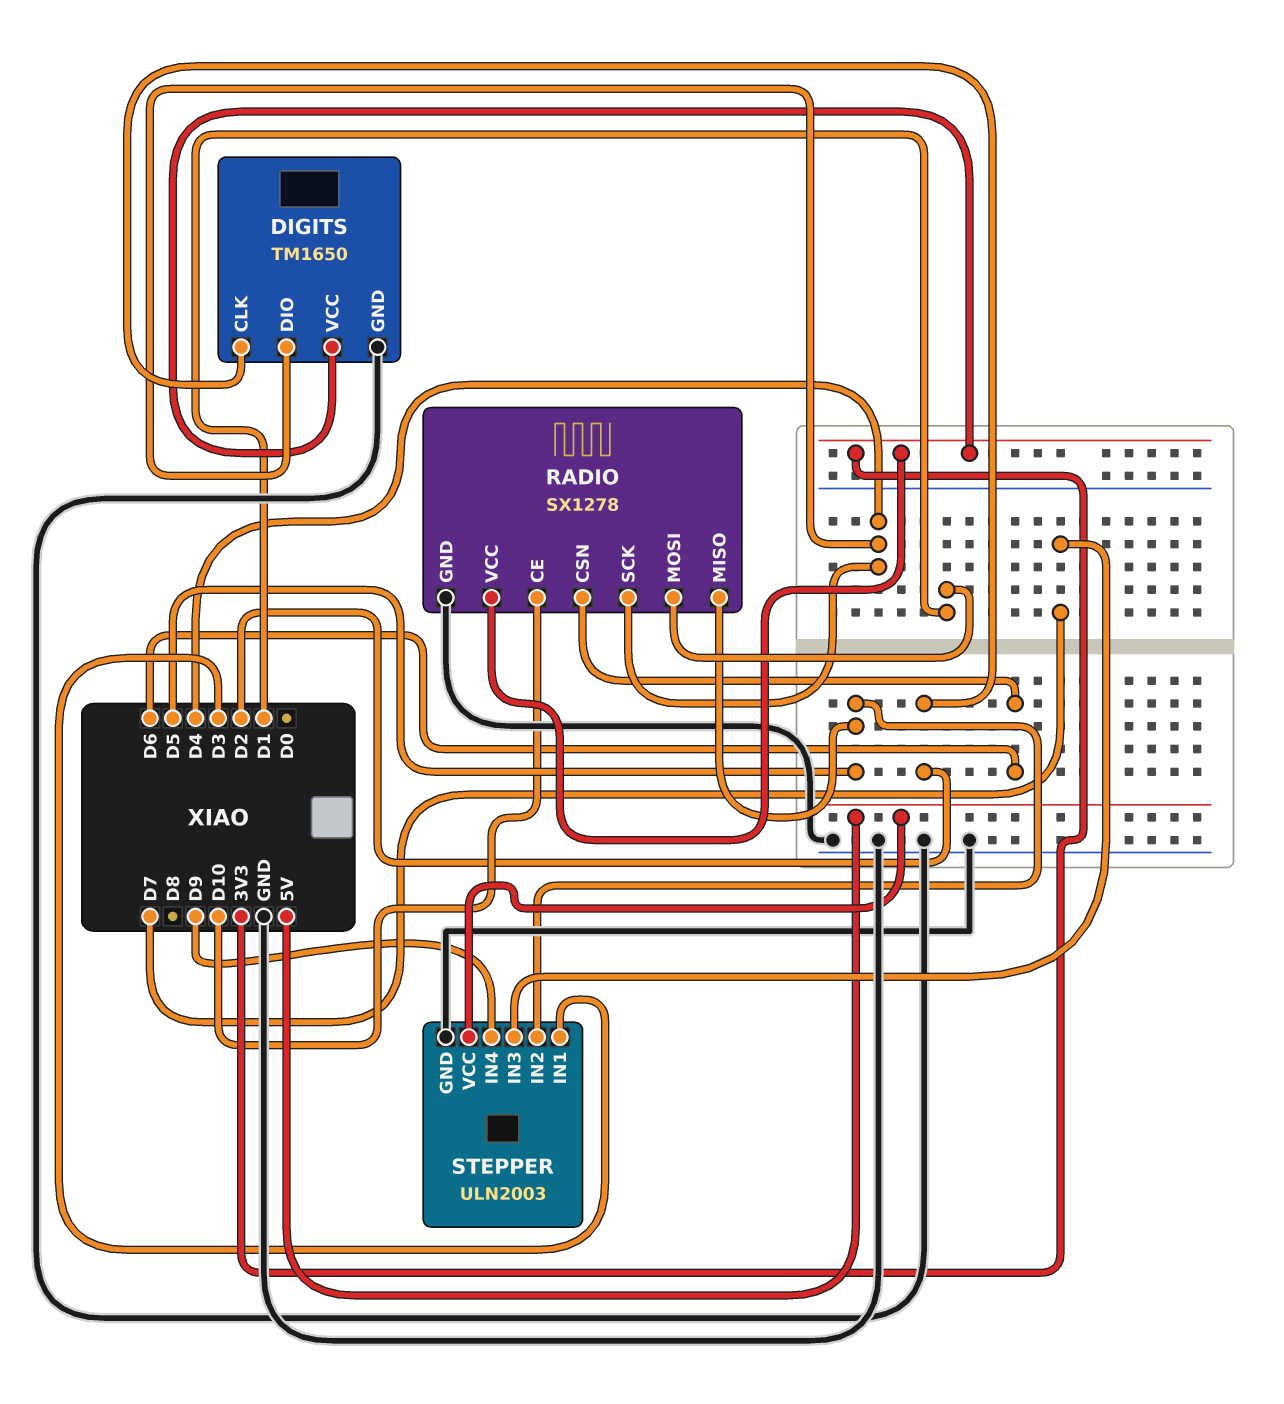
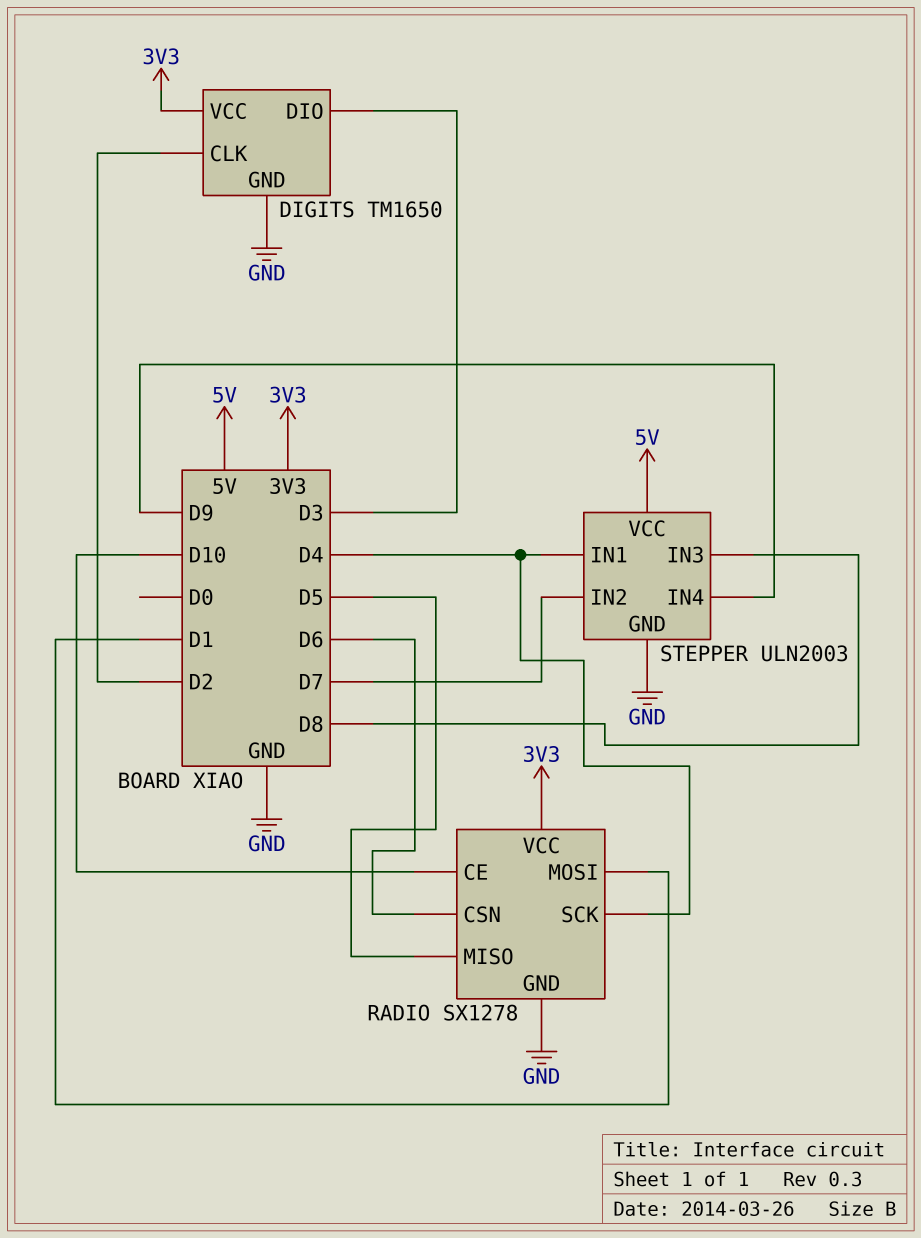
DIGITS pin DIO: D4 -> D3
STEPPER pin IN1: D3 -> D4
STEPPER pin IN2: D5 -> D7
STEPPER pin IN3: D7 -> D8

